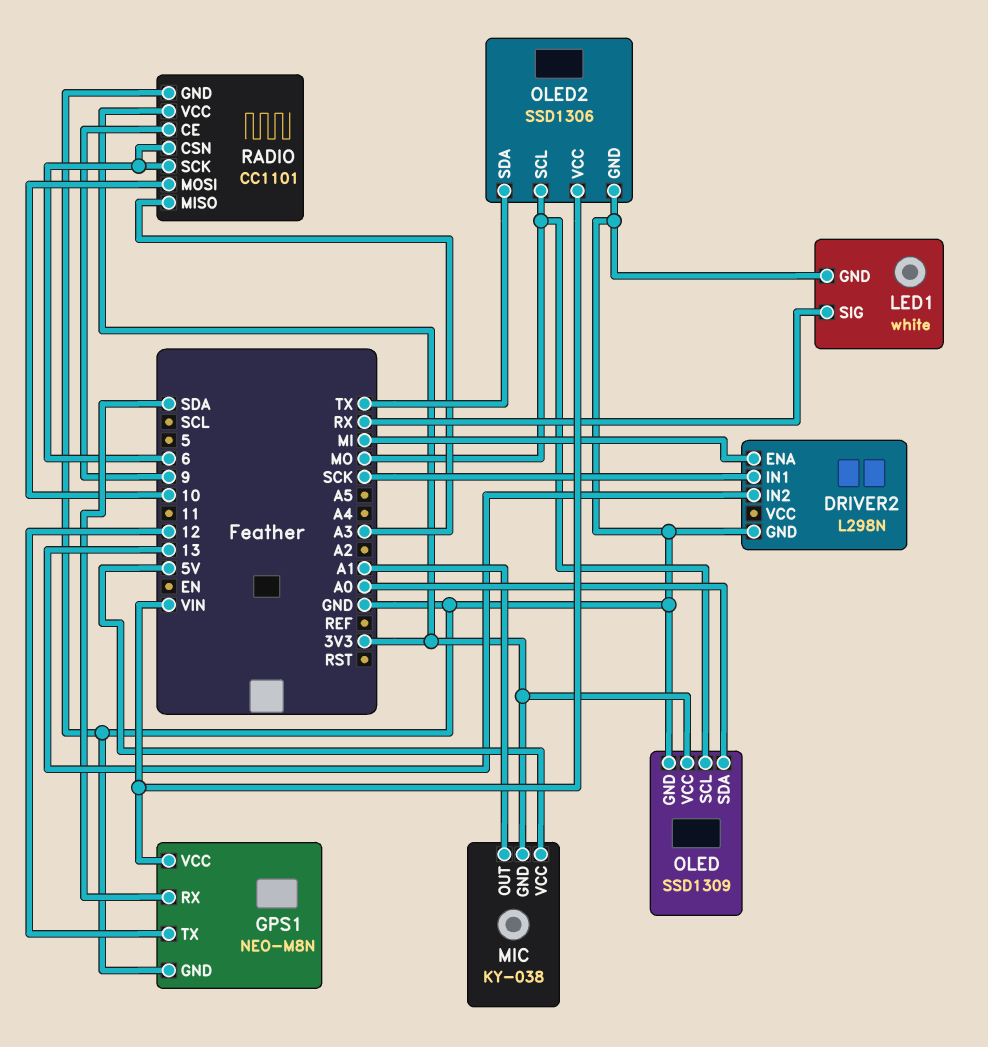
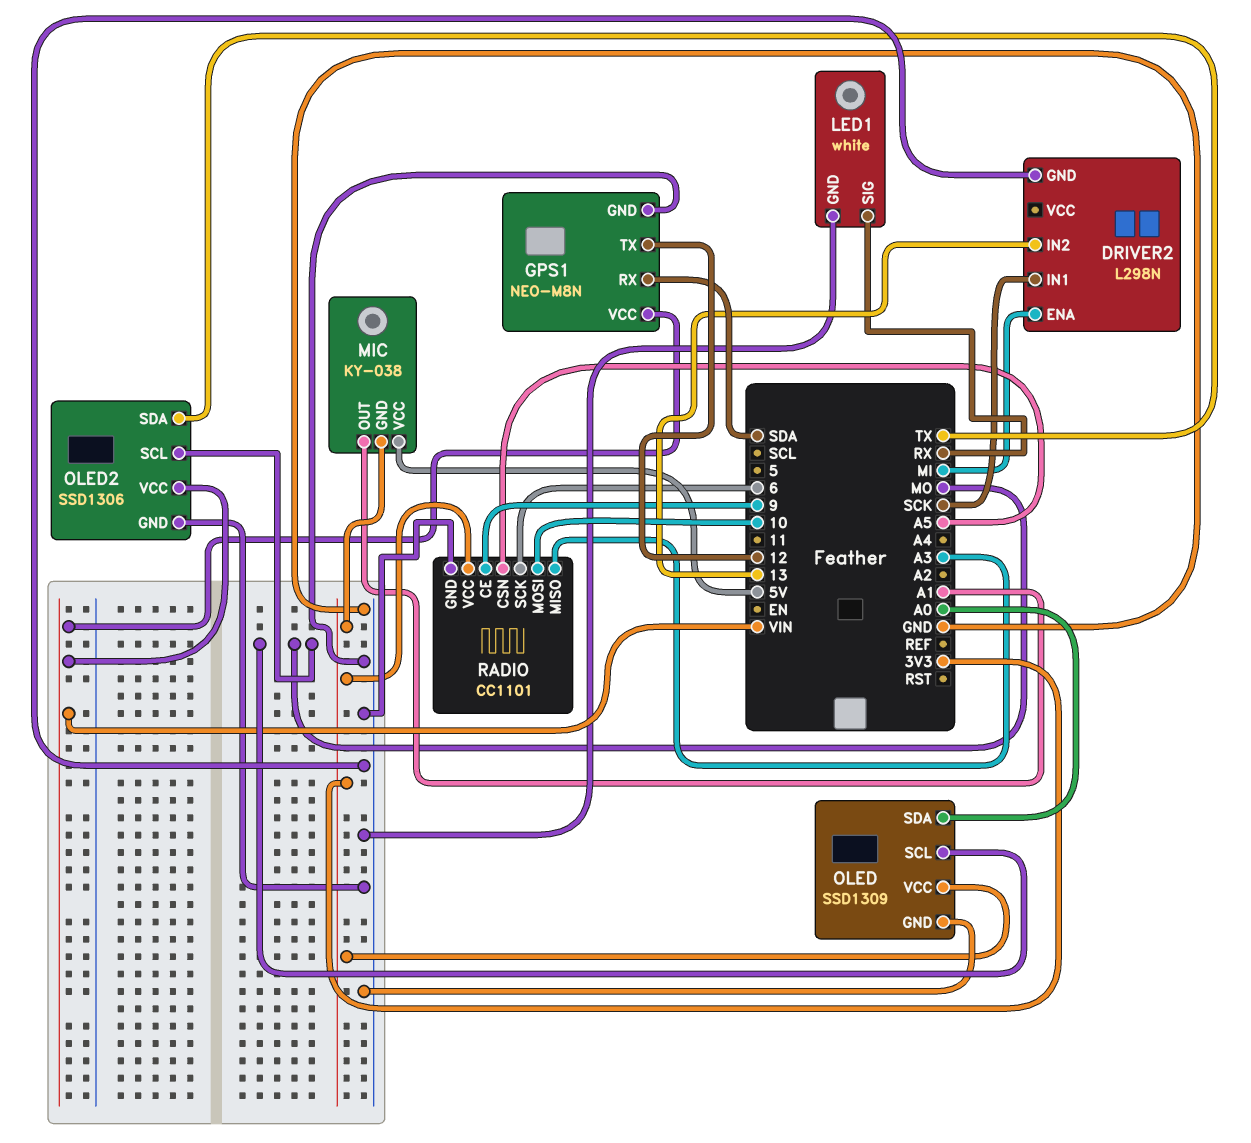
RADIO pin CSN: 6 -> A5

